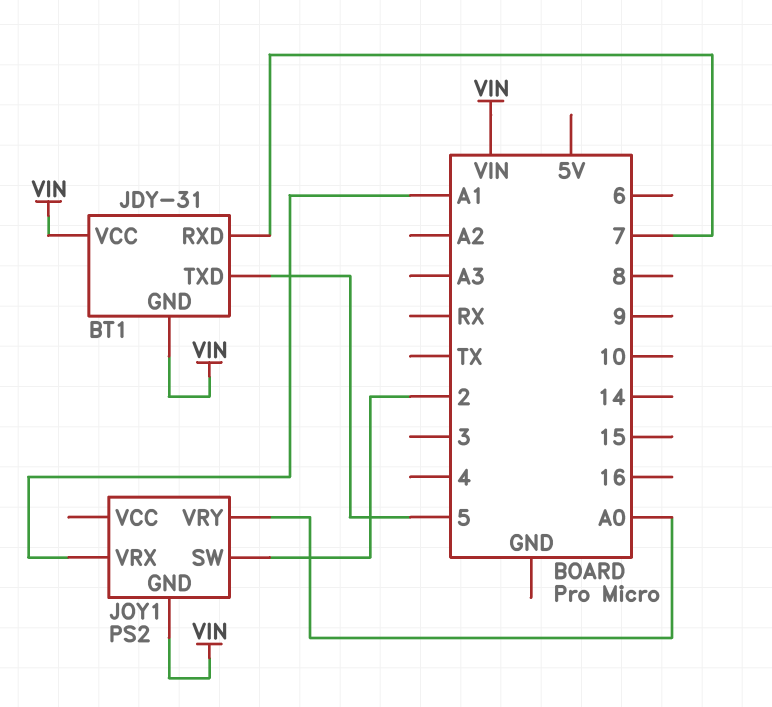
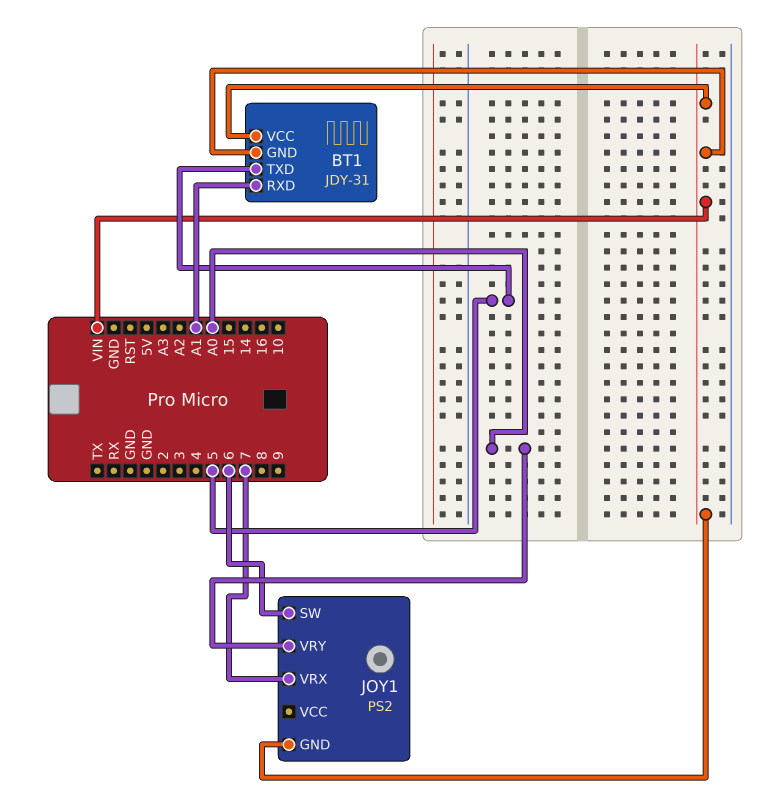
BT1 pin RXD: 7 -> A1
JOY1 pin SW: 2 -> 6
JOY1 pin VRX: A1 -> 7

